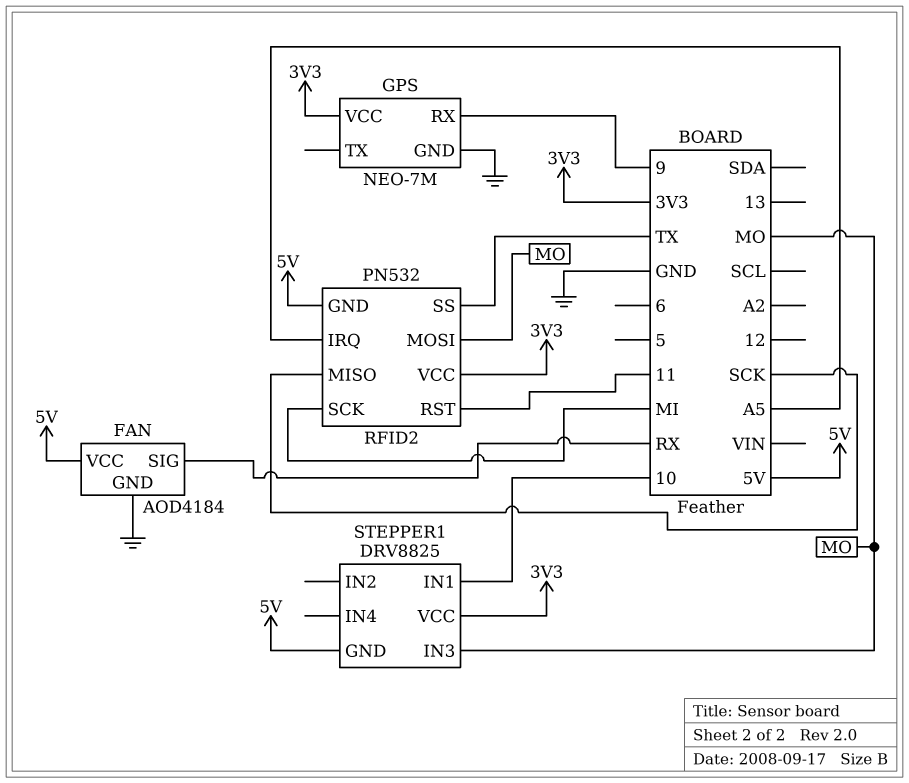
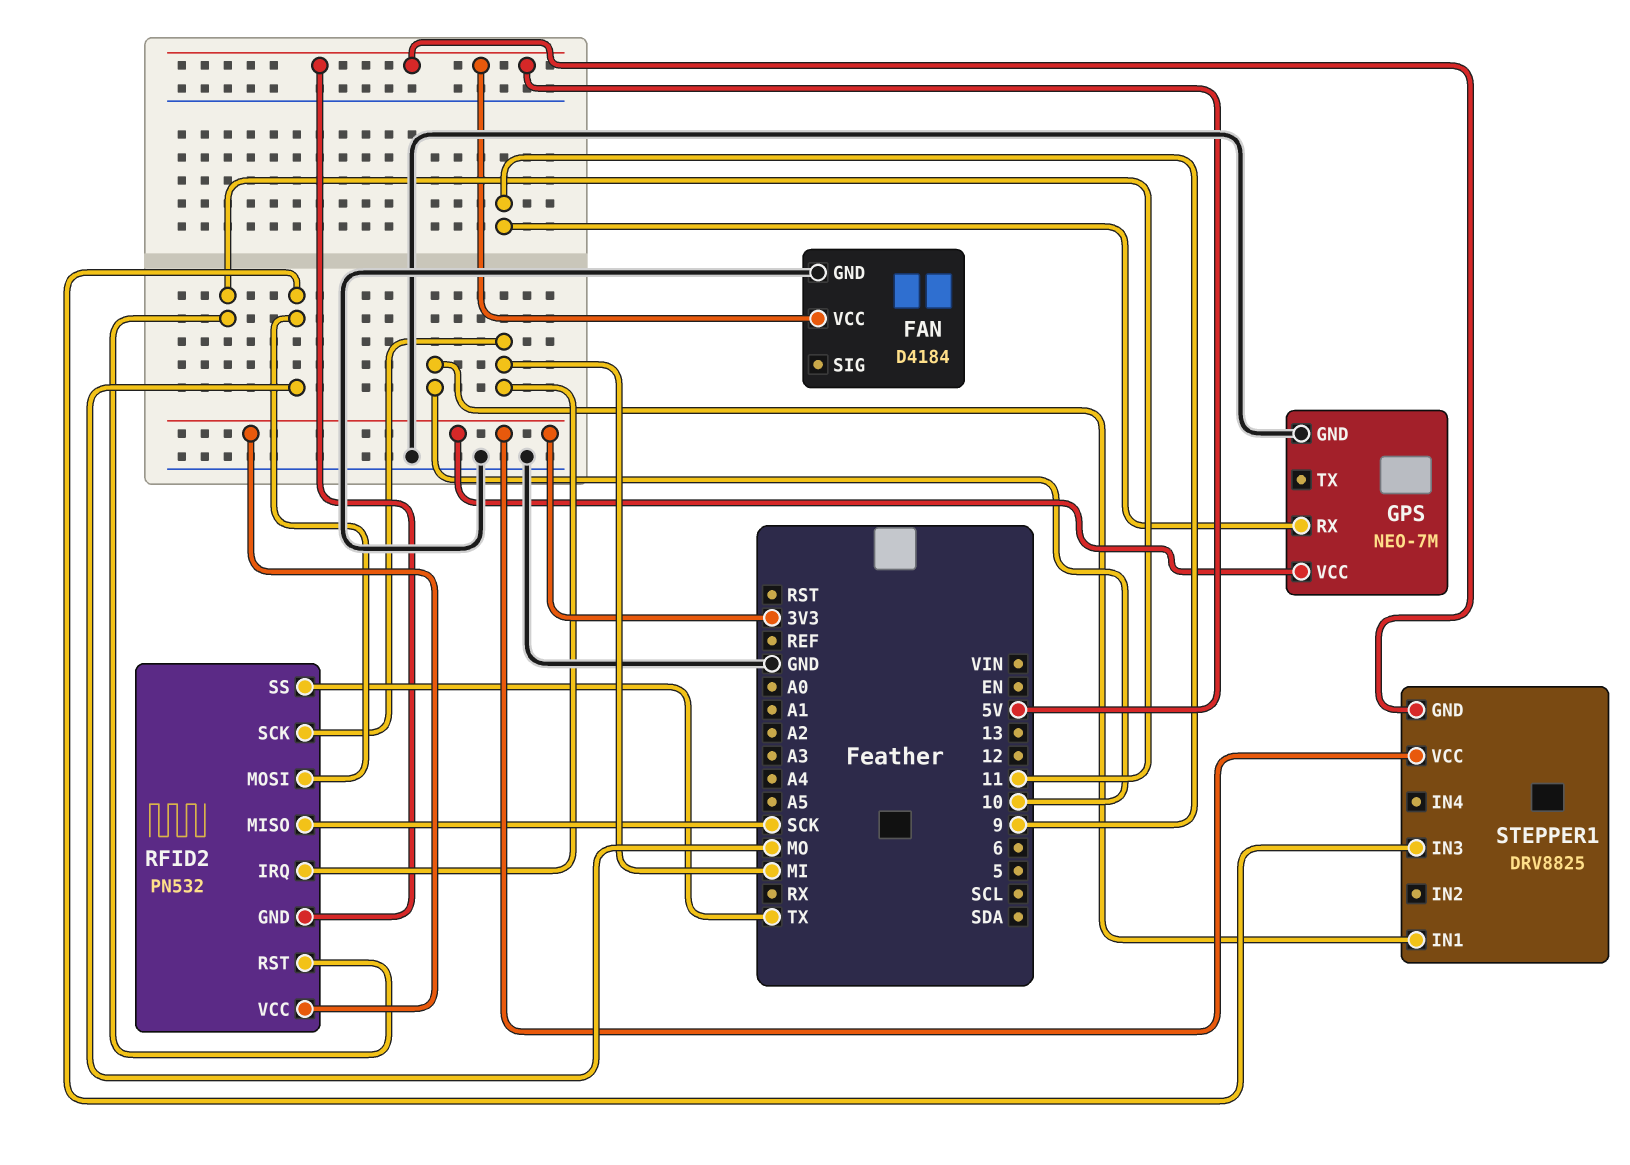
FAN: AOD4184 -> D4184
FAN pin SIG: RX -> none
RFID2 pin IRQ: A5 -> MI

